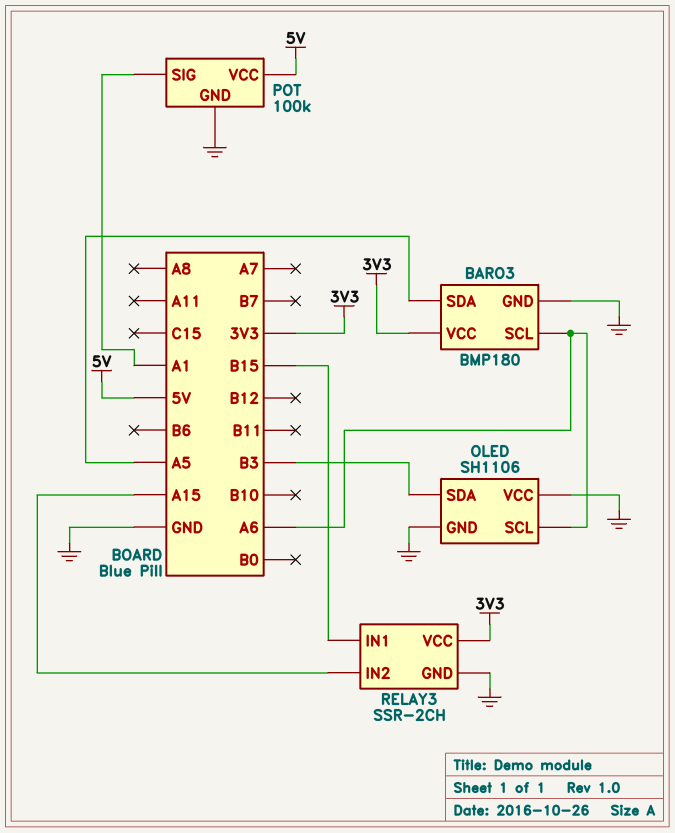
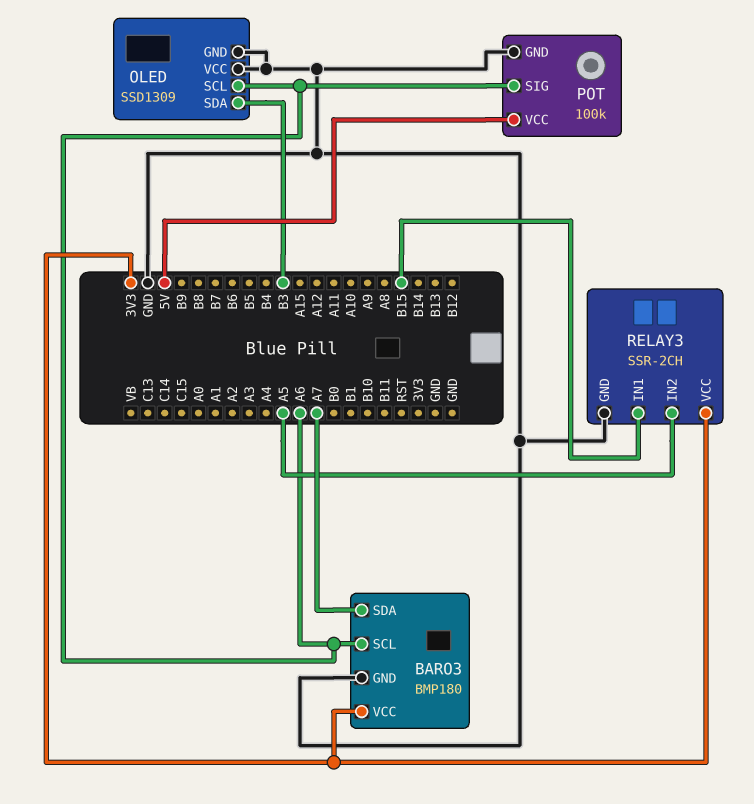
BARO3 pin SDA: A5 -> A7
OLED: SH1106 -> SSD1309
POT pin SIG: A1 -> A6
RELAY3 pin IN2: A15 -> A5

